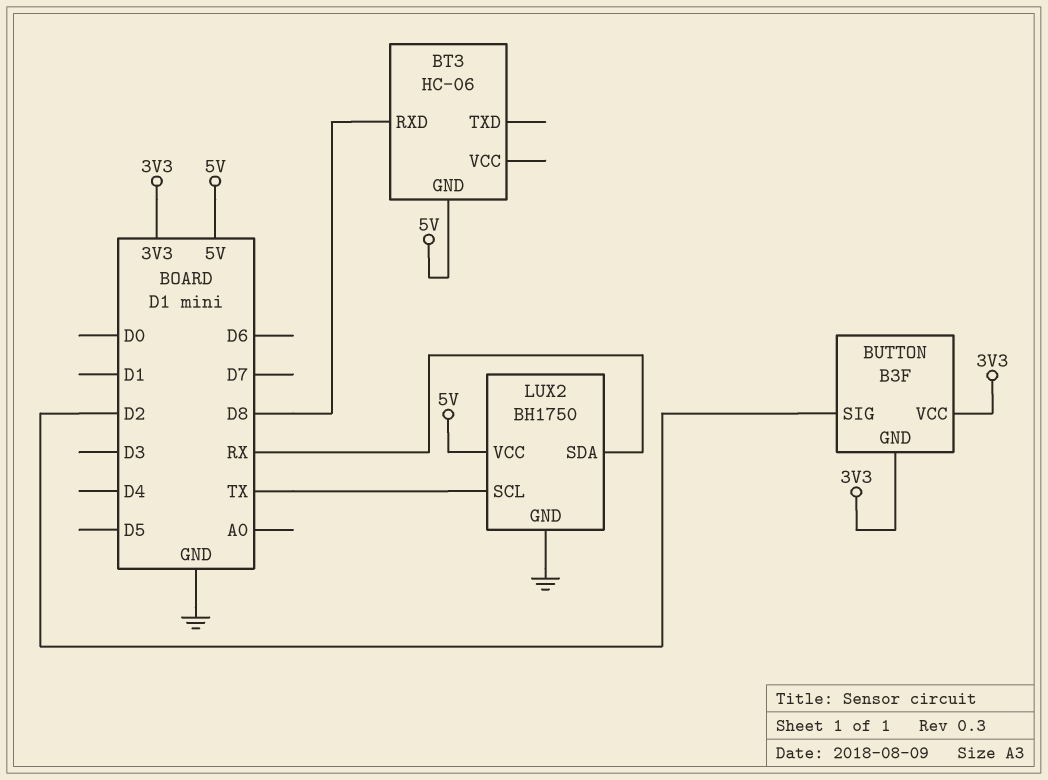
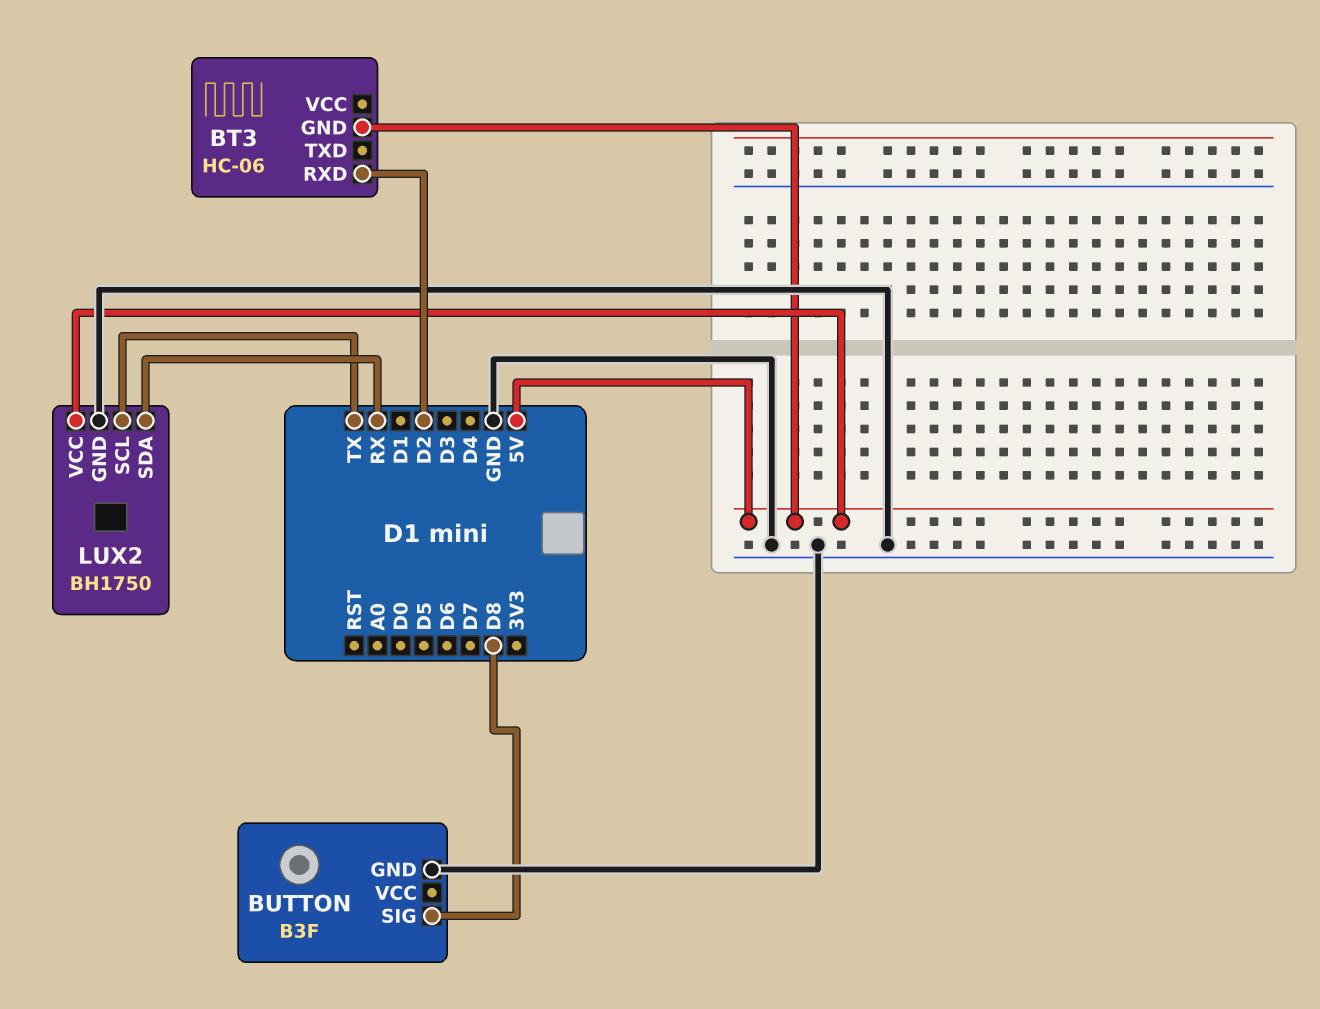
BT3 pin RXD: D8 -> D2
BUTTON pin GND: 3V3 -> GND
BUTTON pin SIG: D2 -> D8
BUTTON pin VCC: 3V3 -> none

